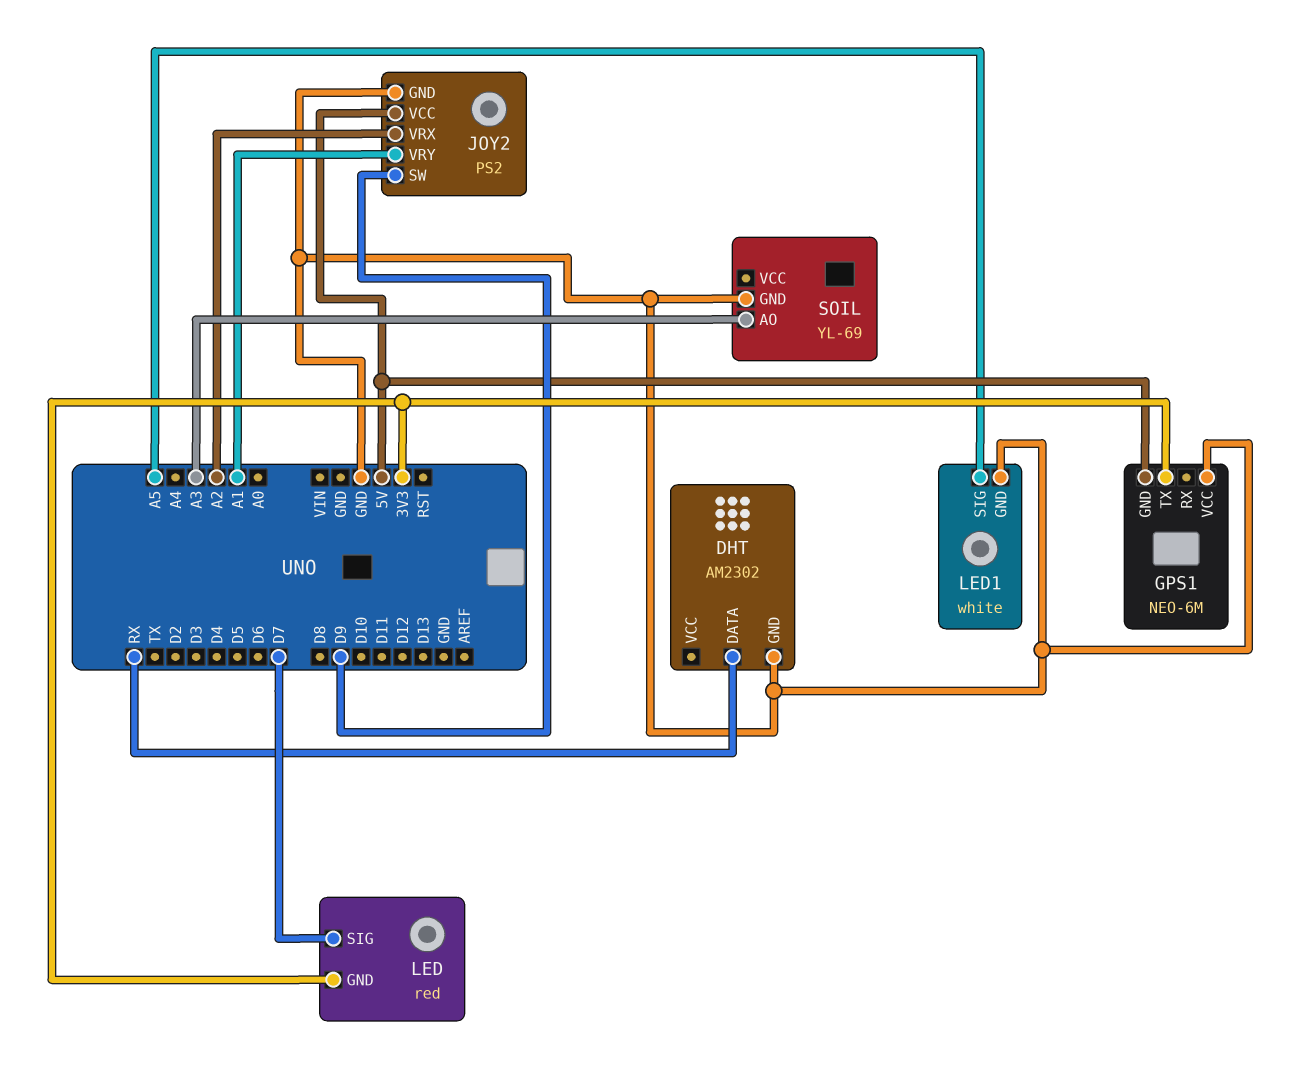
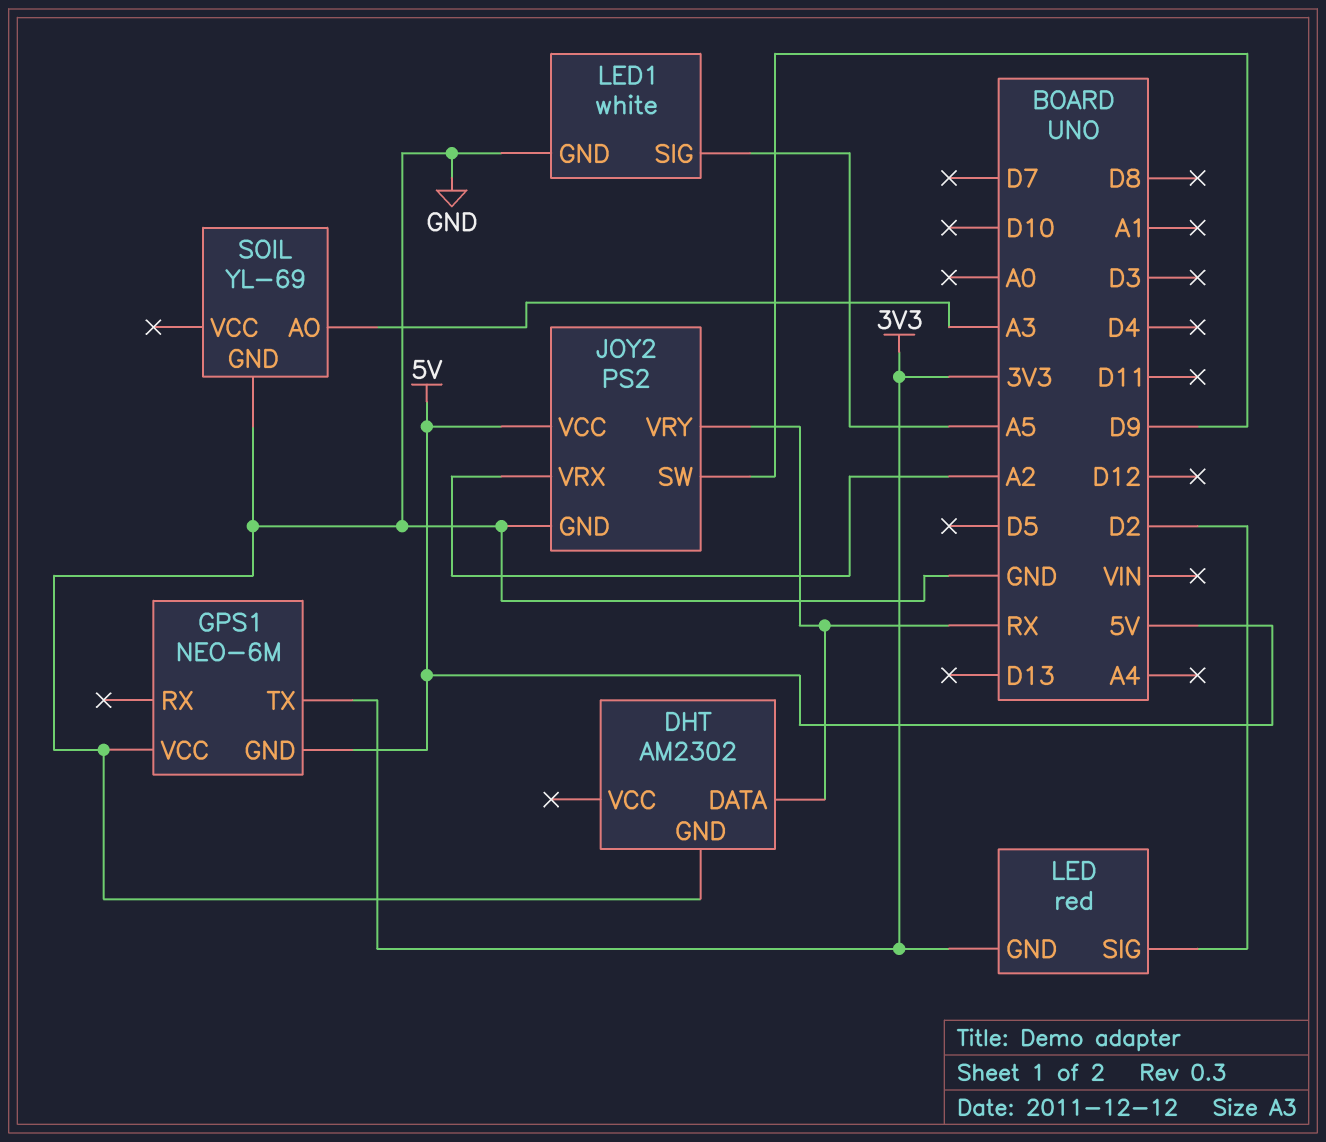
JOY2 pin VRY: A1 -> RX
LED pin SIG: D7 -> D2

